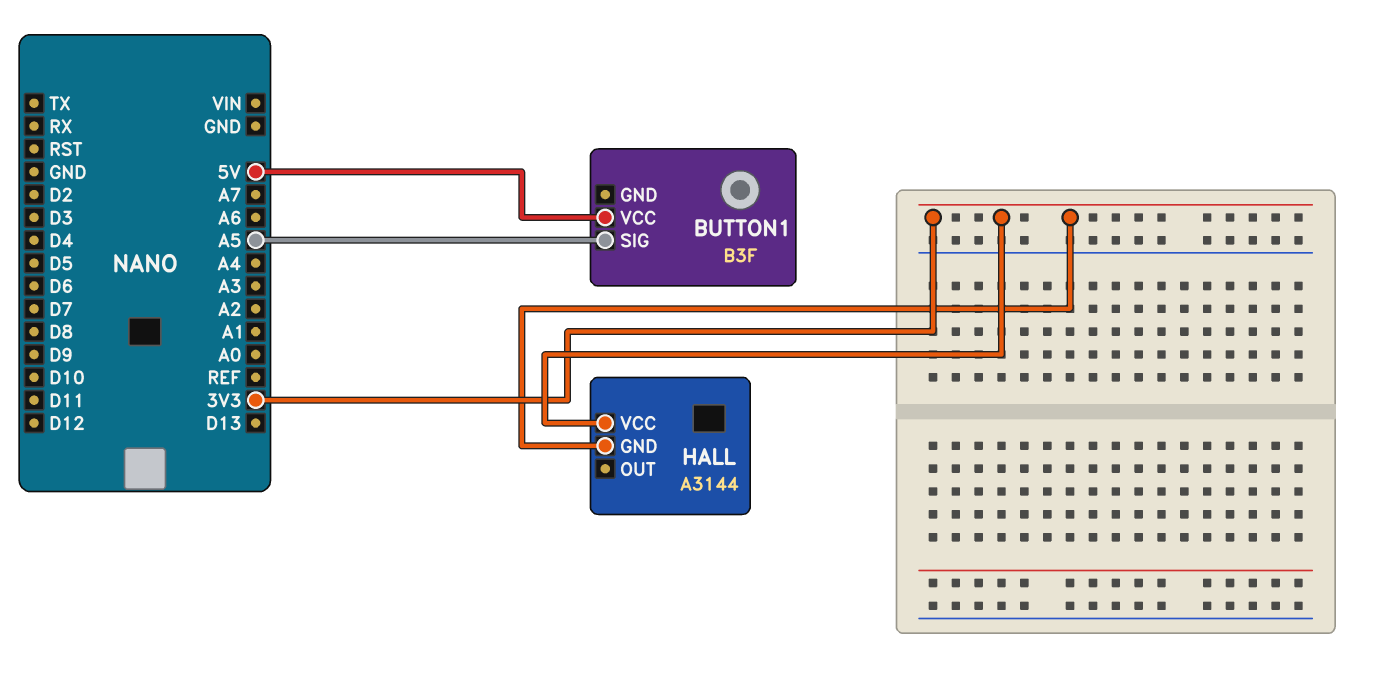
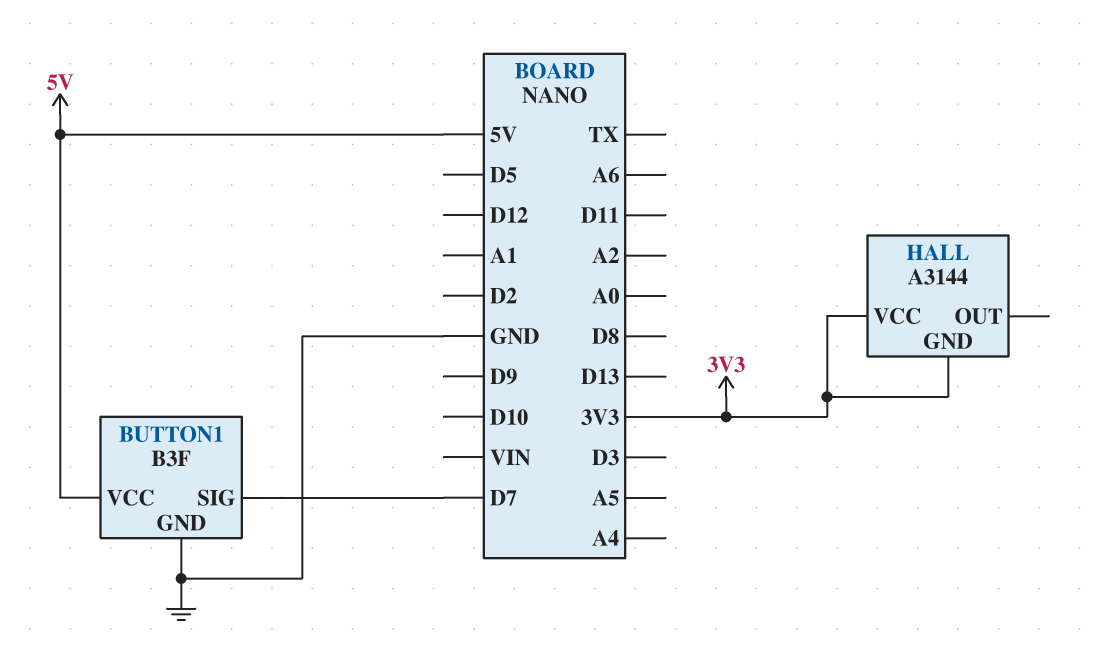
BUTTON1 pin GND: none -> GND
BUTTON1 pin SIG: A5 -> D7

